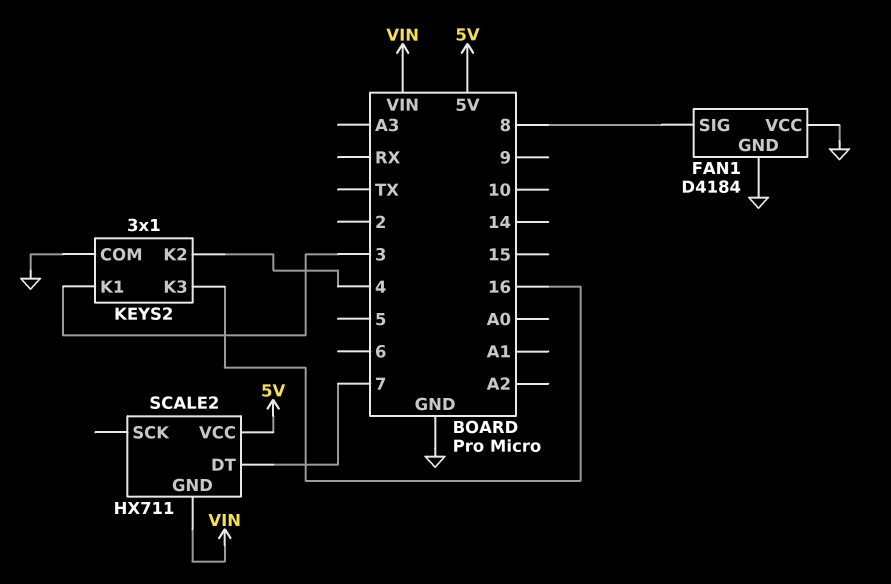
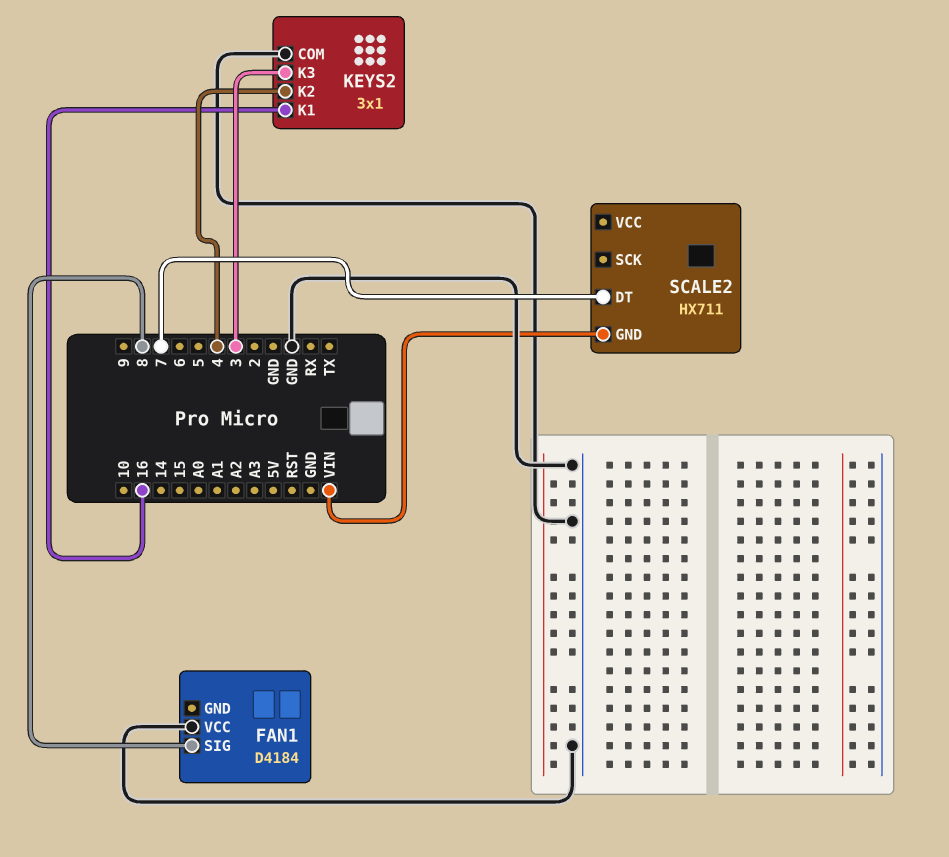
FAN1 pin GND: GND -> none
KEYS2 pin K1: 3 -> 16
KEYS2 pin K3: 16 -> 3
SCALE2 pin VCC: 5V -> none

